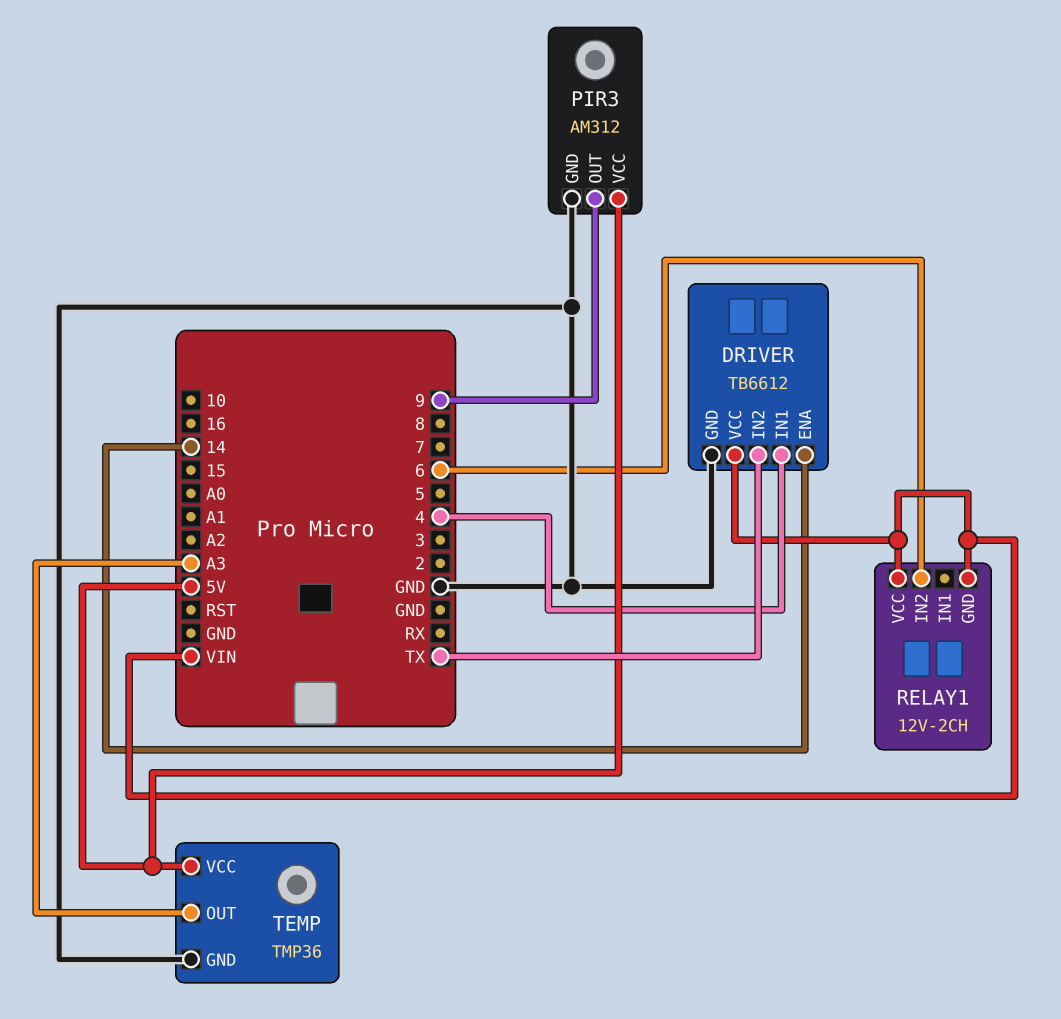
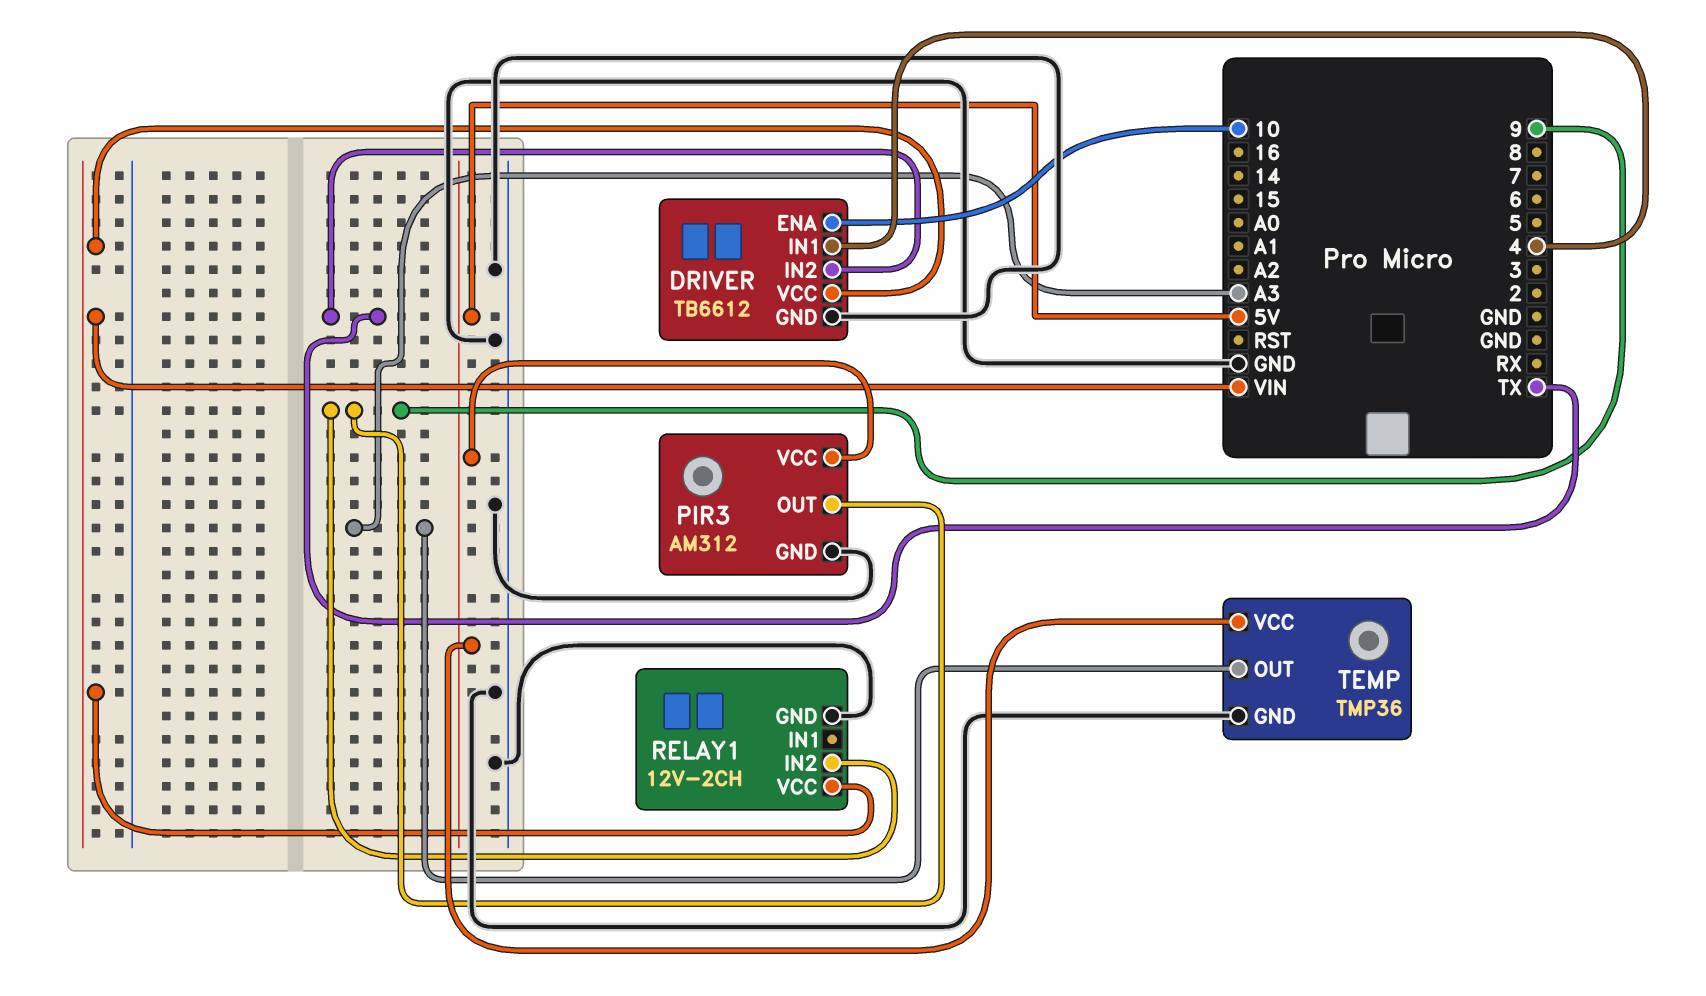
DRIVER pin ENA: 14 -> 10
RELAY1 pin GND: VIN -> GND
RELAY1 pin IN2: 6 -> 9

